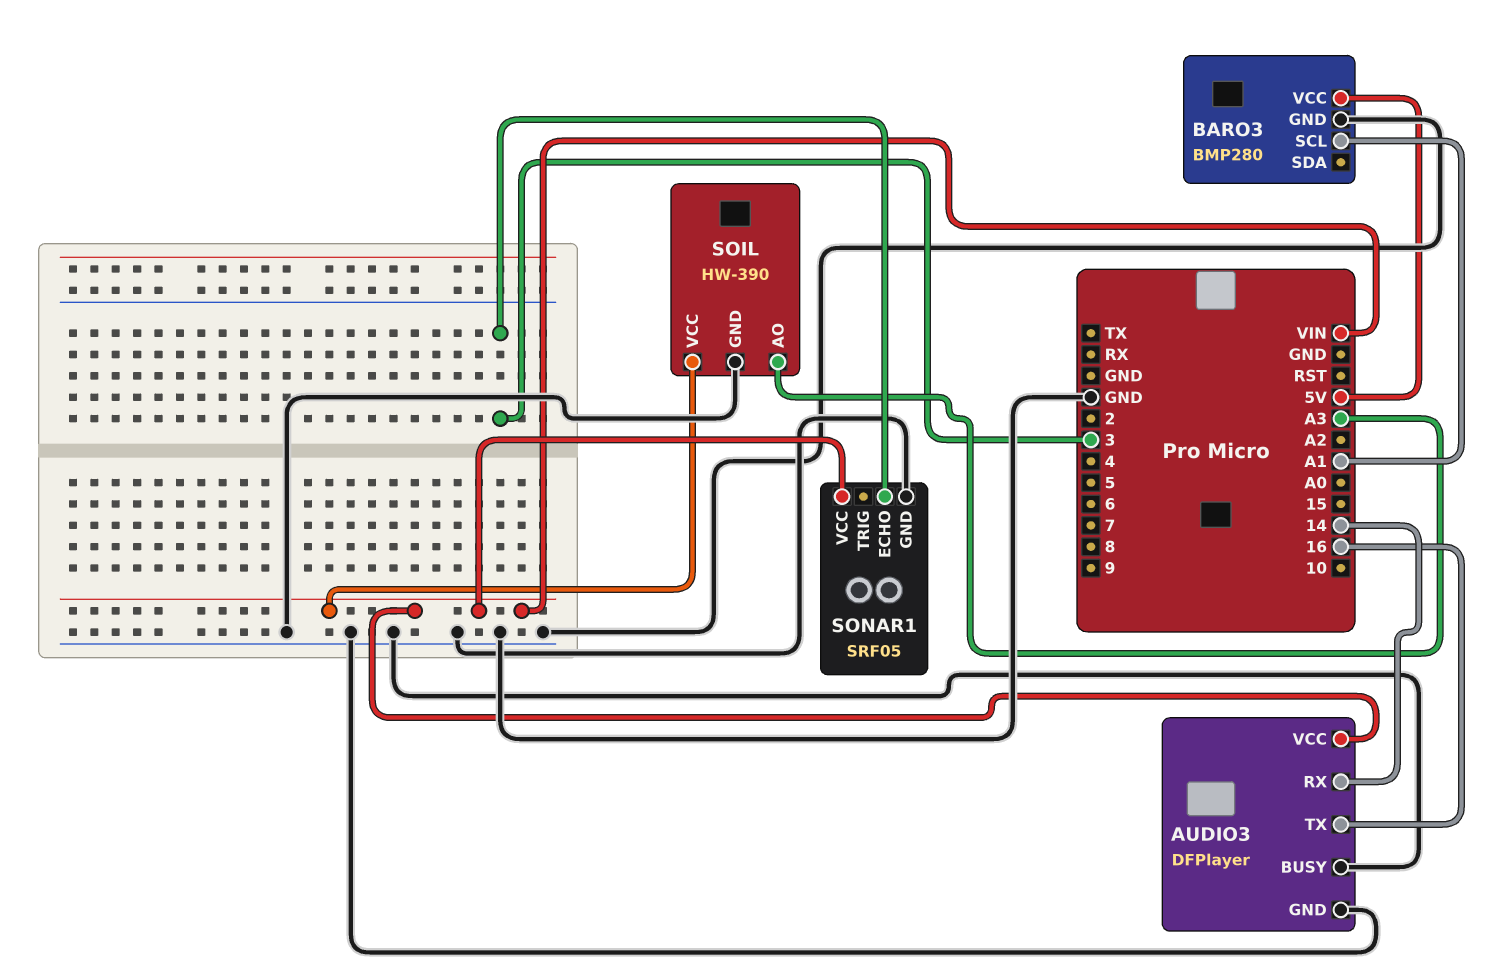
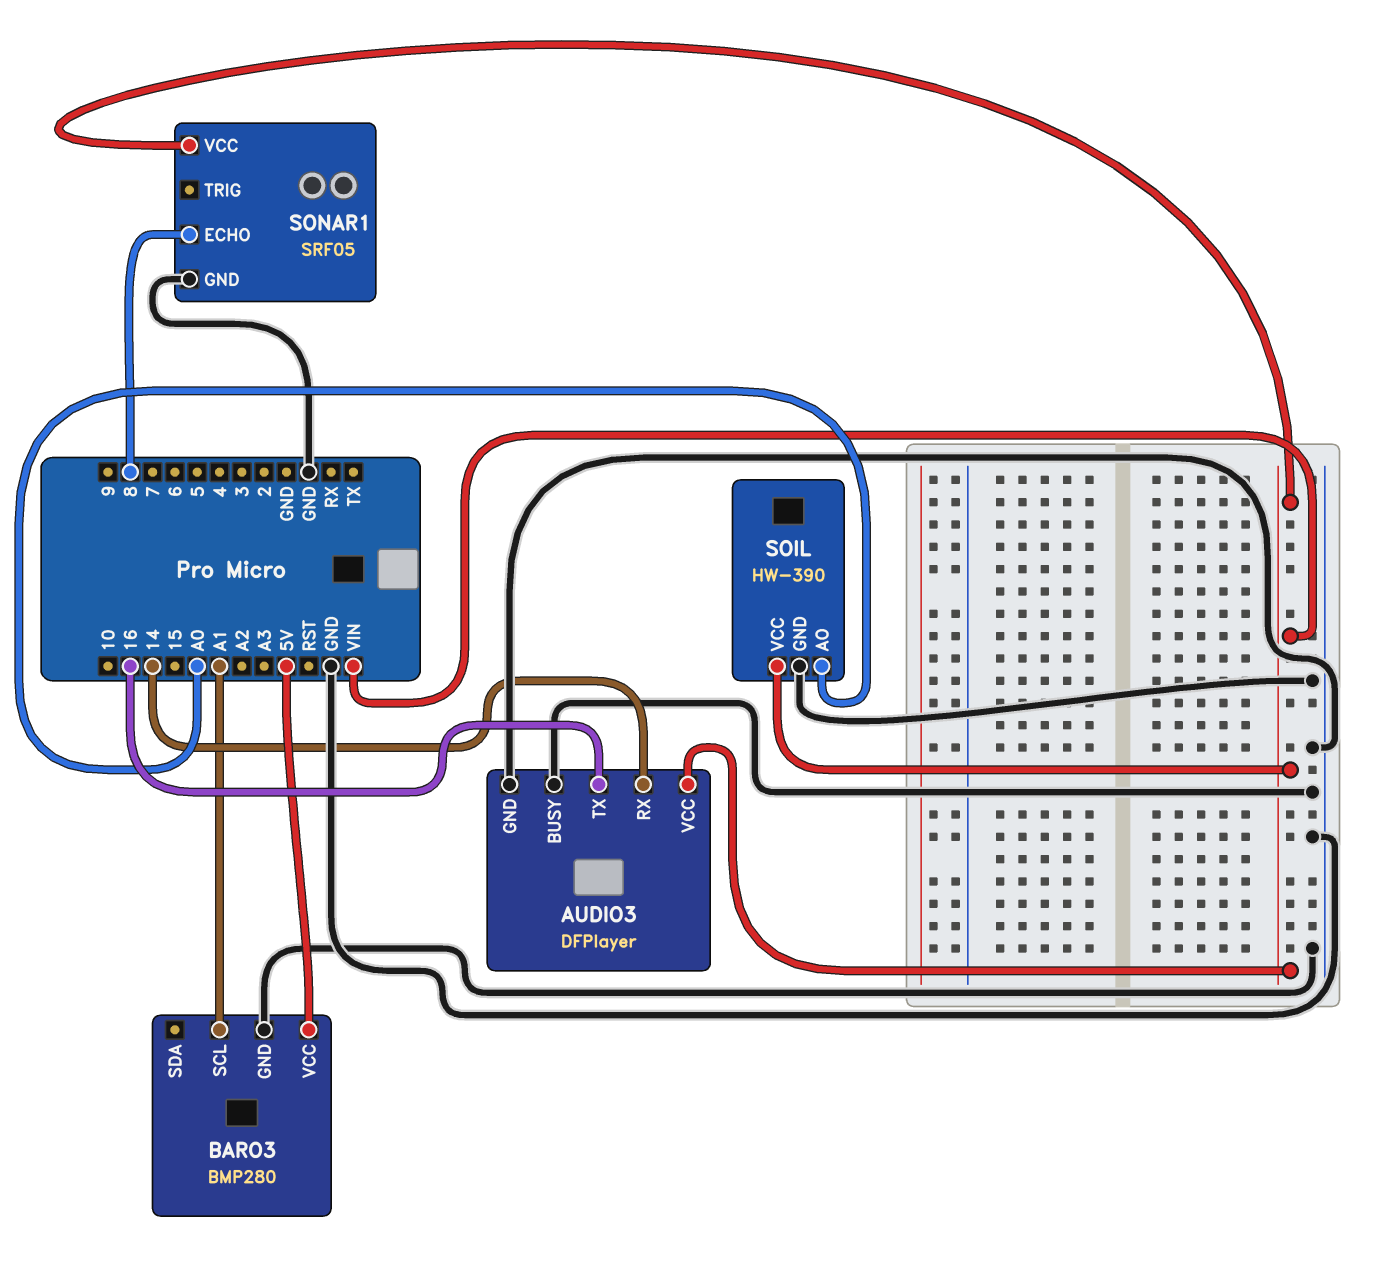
SOIL pin AO: A3 -> A0
SONAR1 pin ECHO: 3 -> 8

